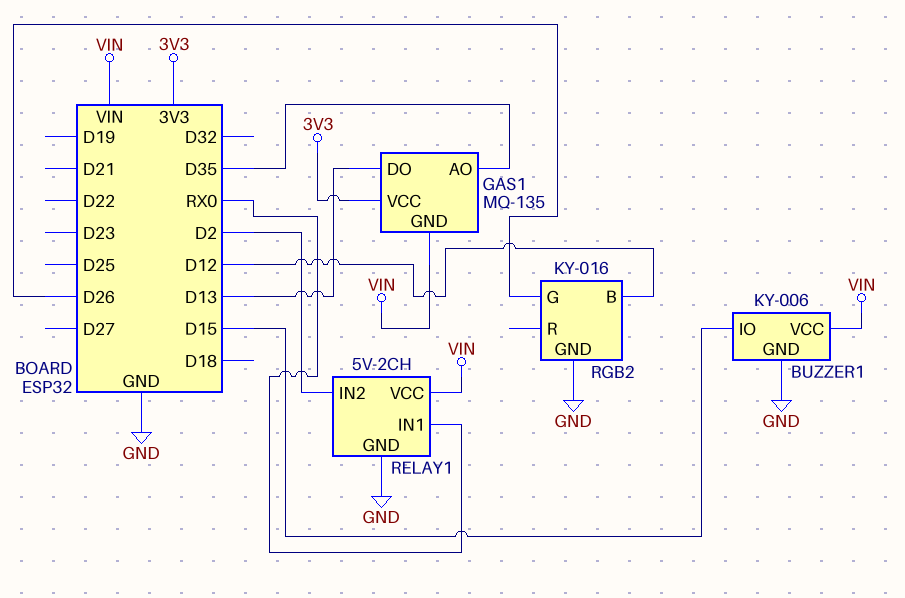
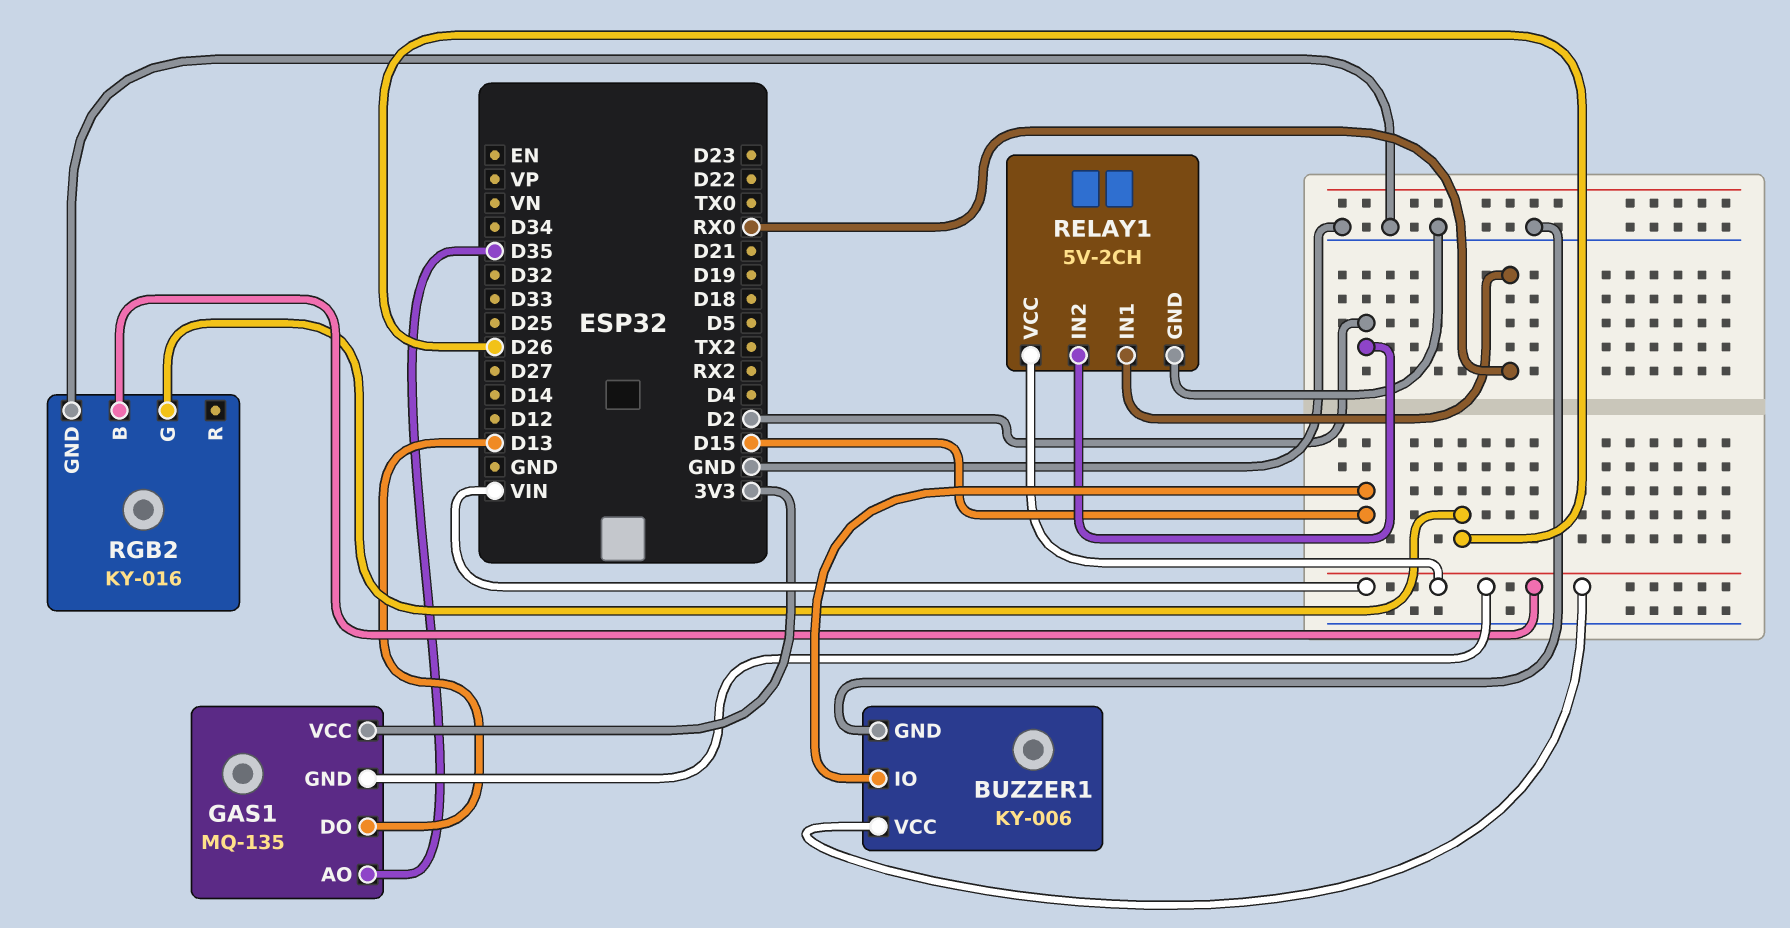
RGB2 pin B: D12 -> VIN

